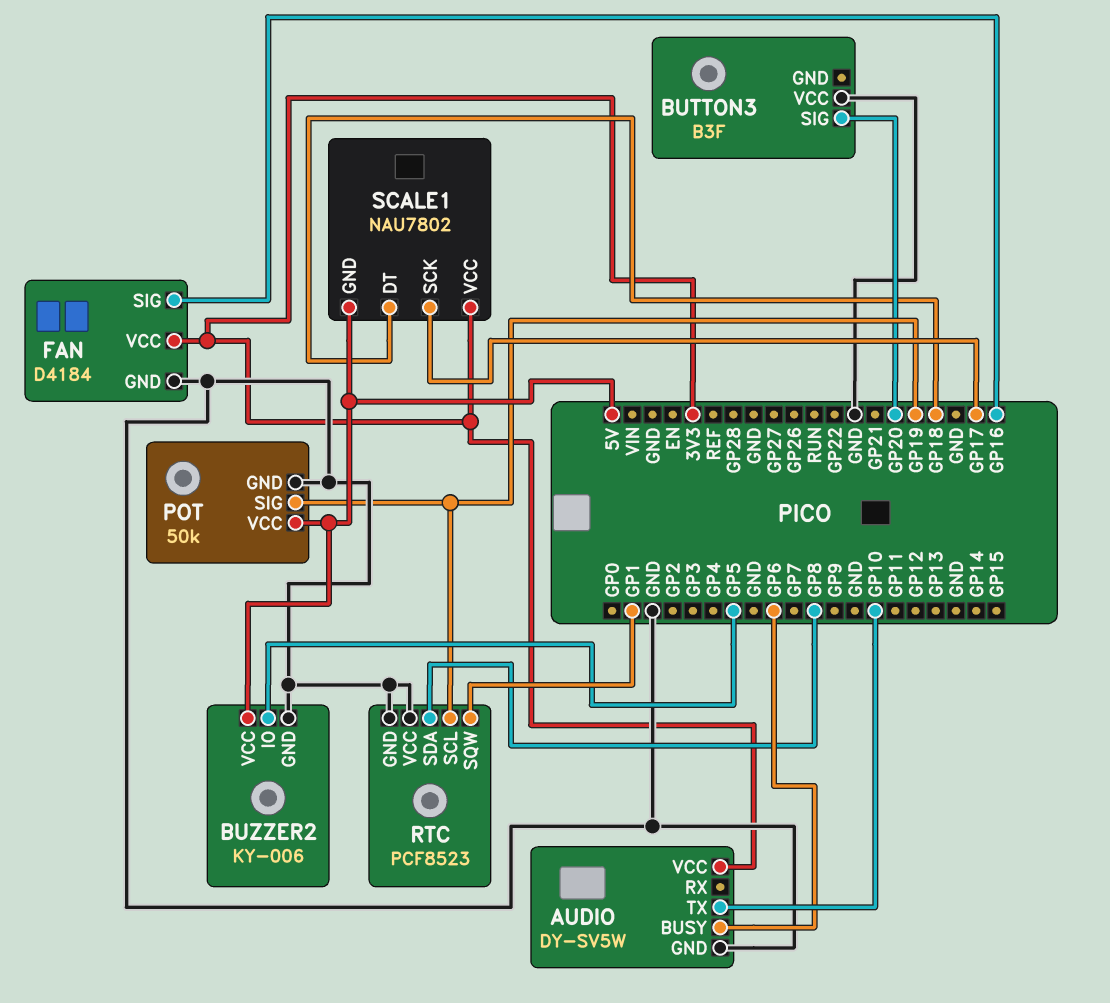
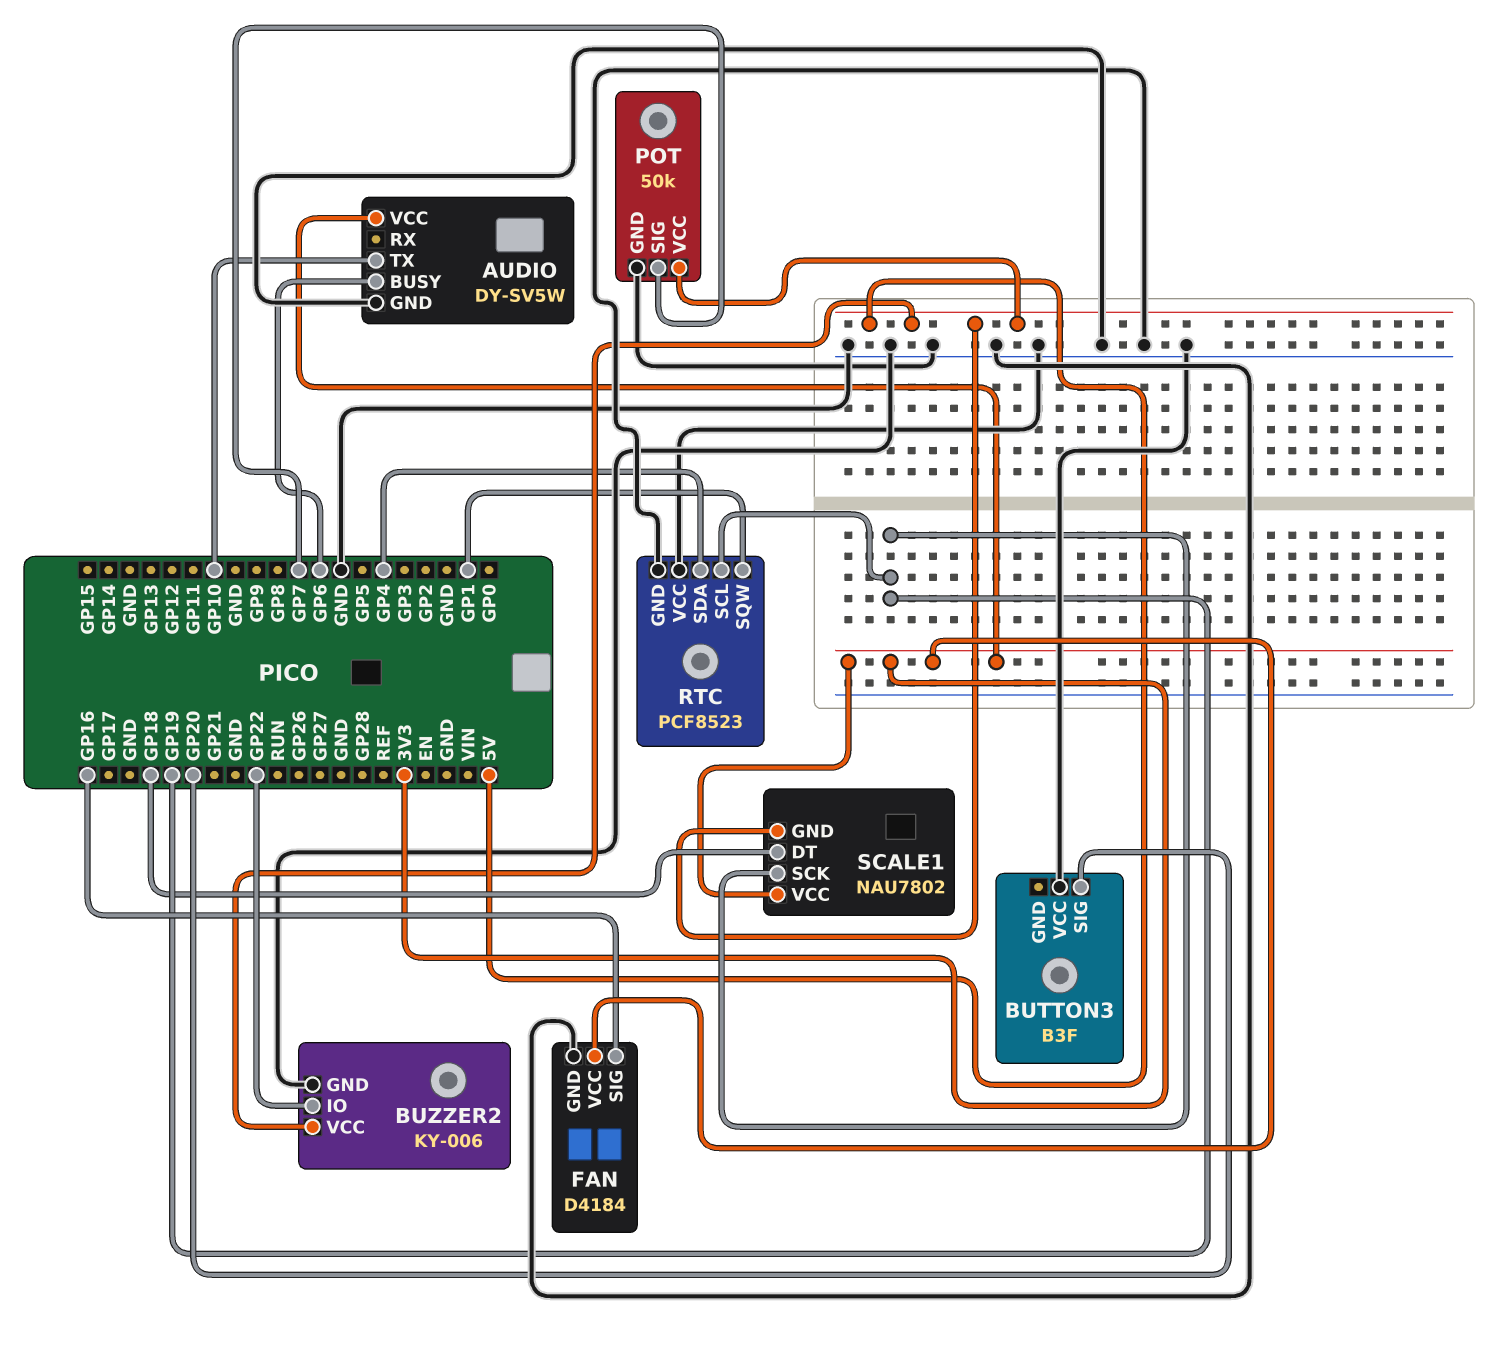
BUZZER2 pin IO: GP5 -> GP22
POT pin SIG: GP19 -> GP7
RTC pin SDA: GP8 -> GP4
SCALE1 pin SCK: GP17 -> GP19

